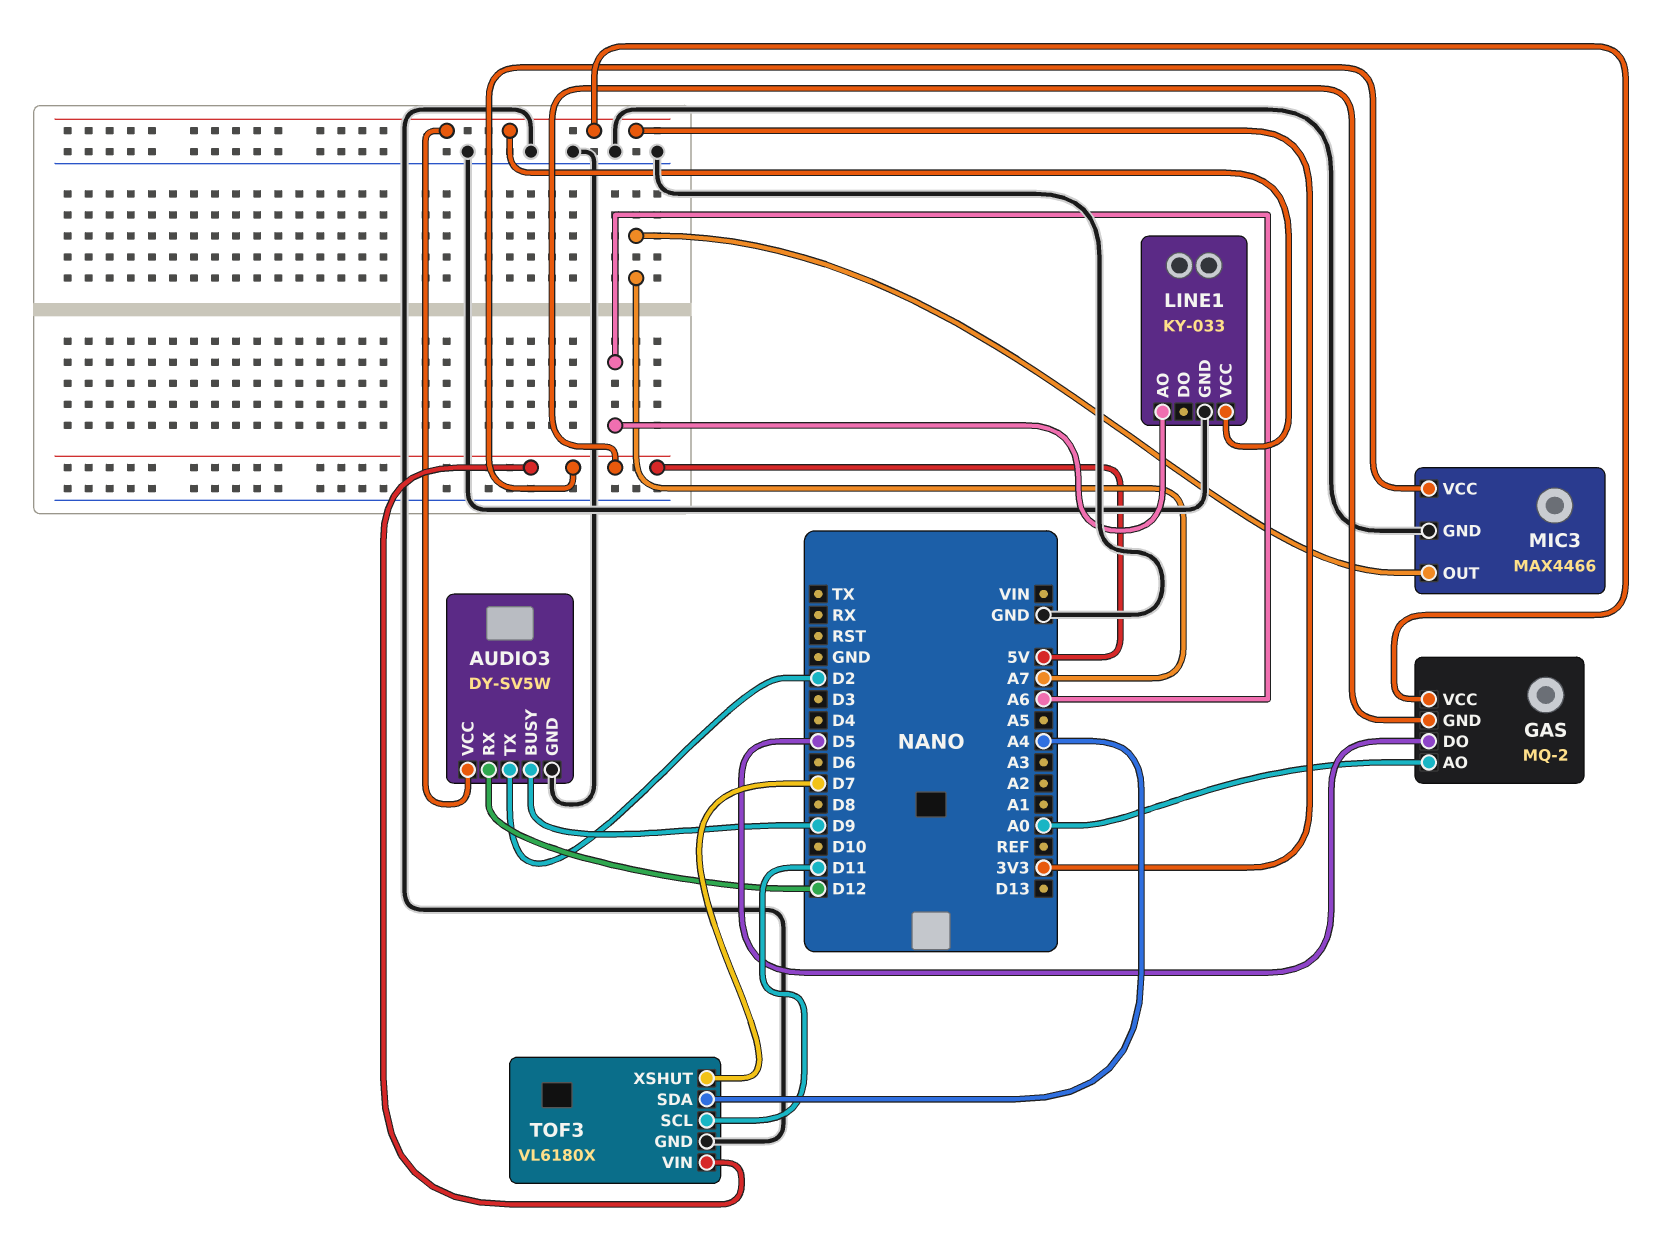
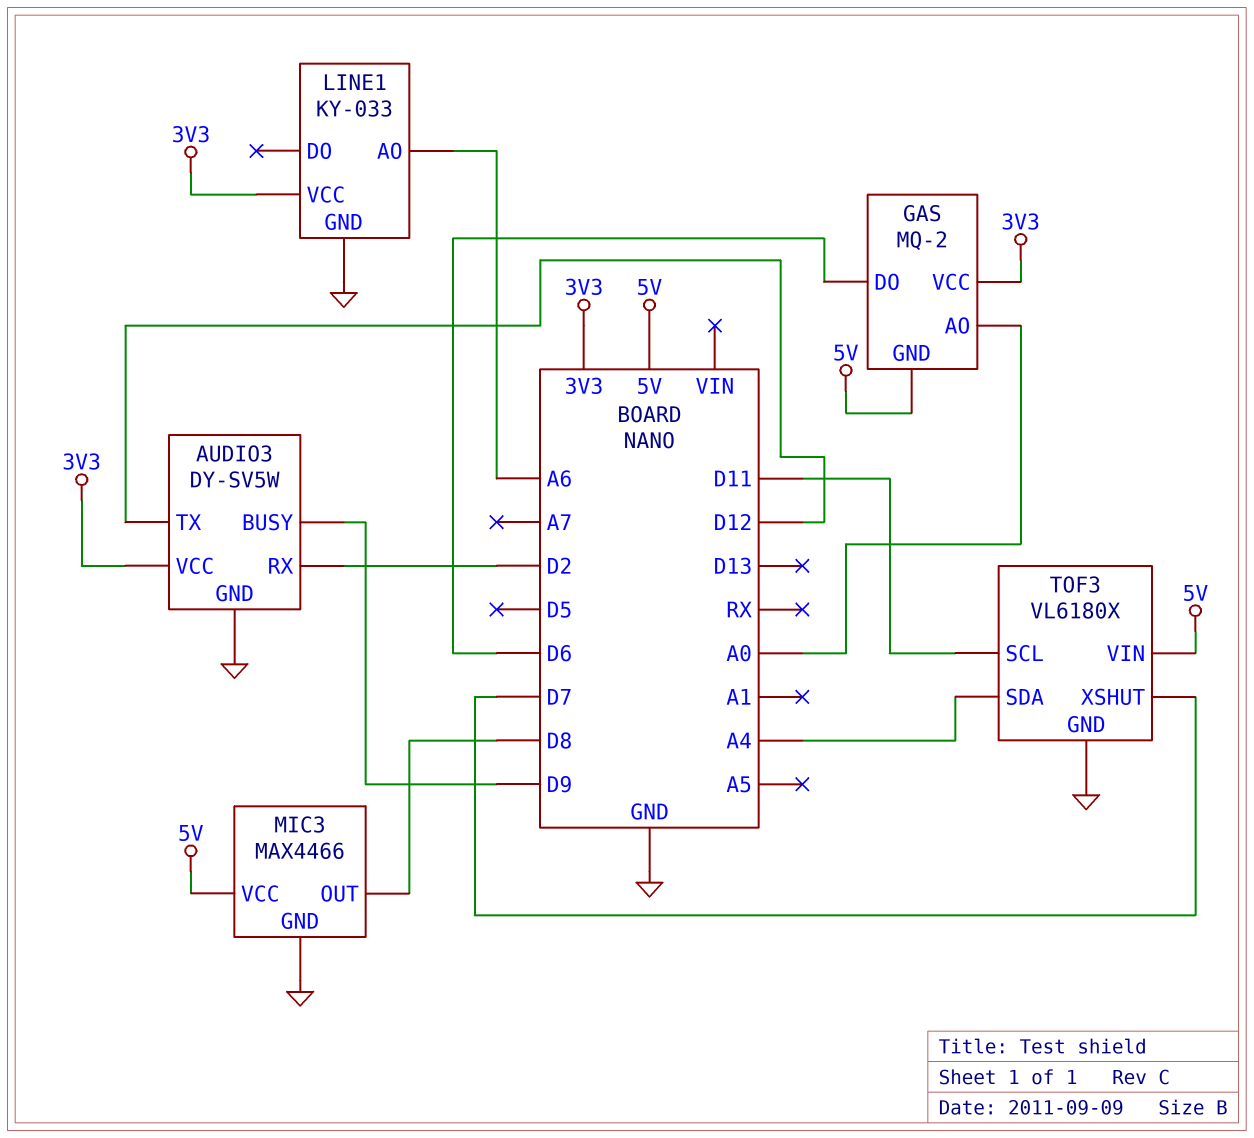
AUDIO3 pin RX: D12 -> D2
AUDIO3 pin TX: D2 -> D12
GAS pin DO: D5 -> D6
MIC3 pin OUT: A7 -> D8

